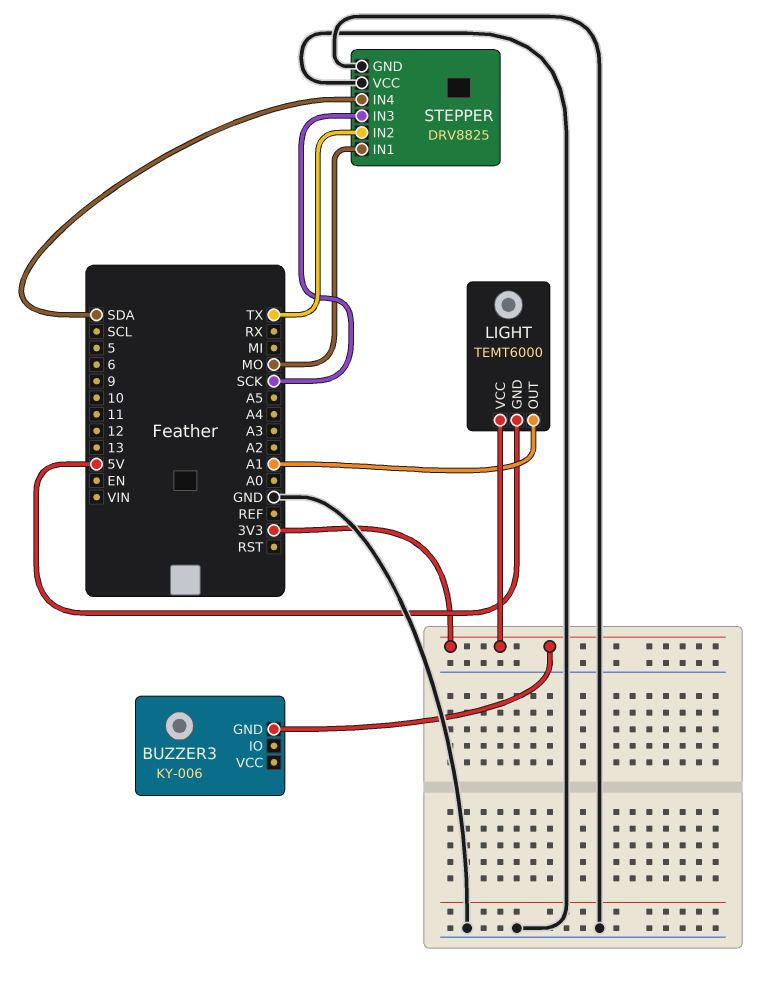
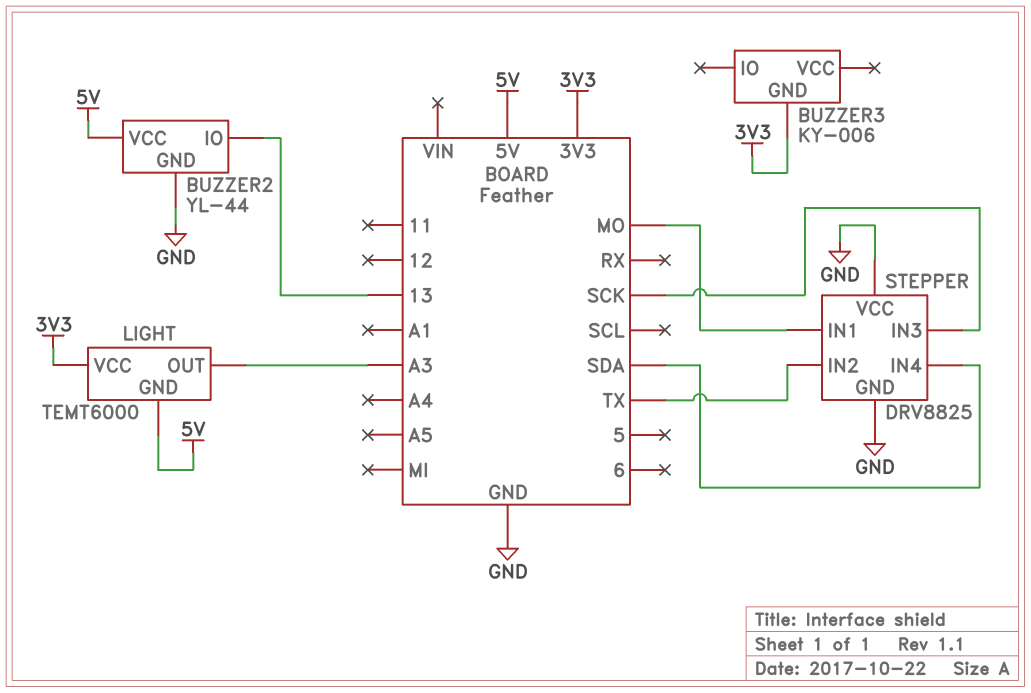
BUZZER2: none -> YL-44
BUZZER2 pin GND: none -> GND
BUZZER2 pin IO: none -> 13
BUZZER2 pin VCC: none -> 5V
LIGHT pin OUT: A1 -> A3

